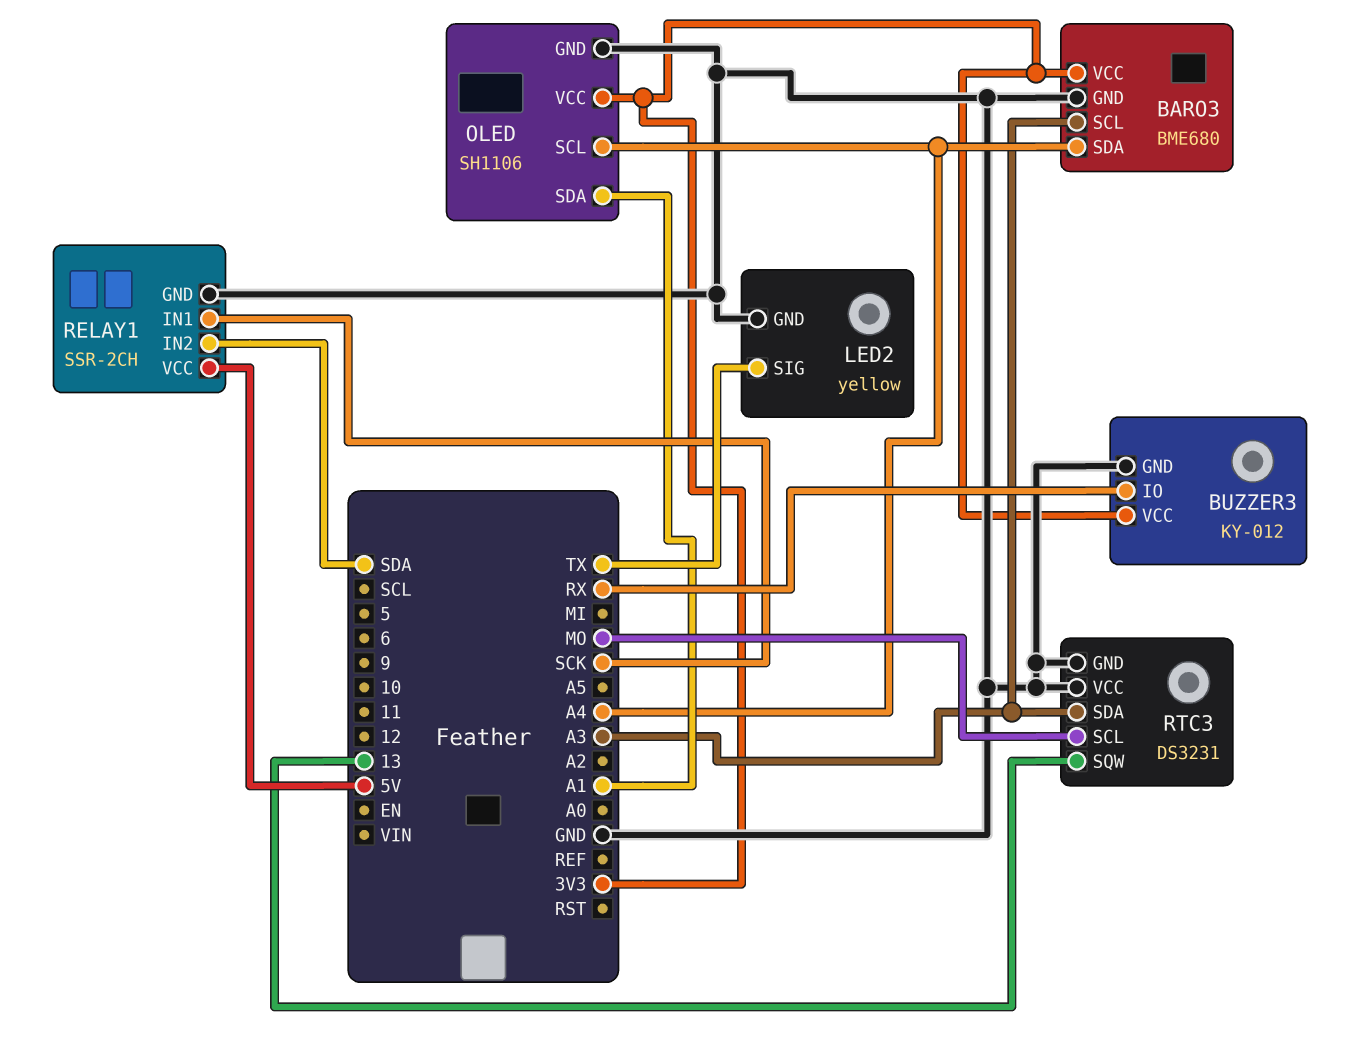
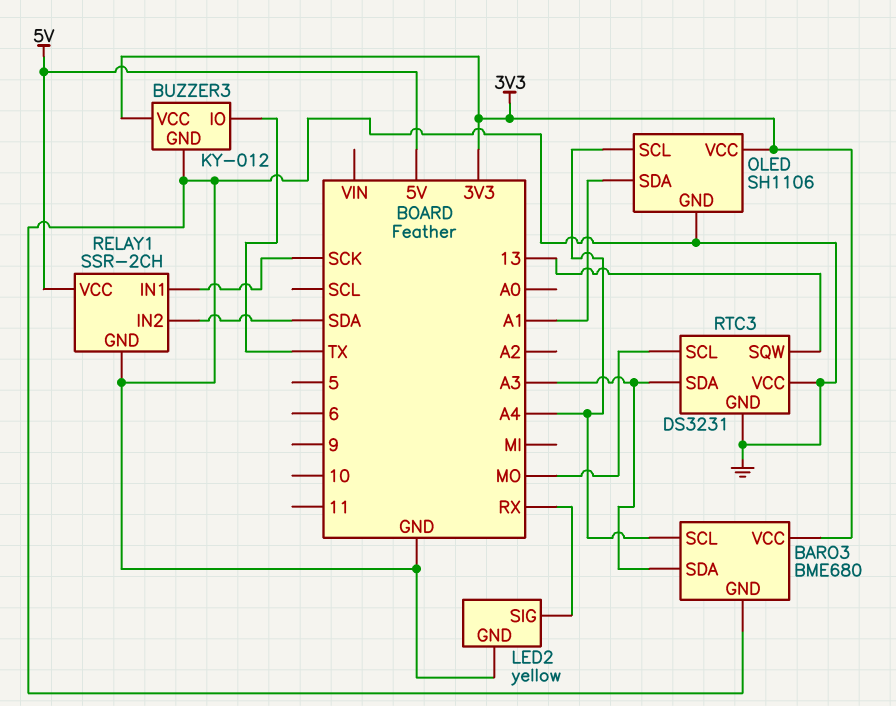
BARO3 pin SCL: A3 -> A4
BARO3 pin SDA: A4 -> A3
BUZZER3 pin IO: RX -> TX
LED2 pin SIG: TX -> RX

